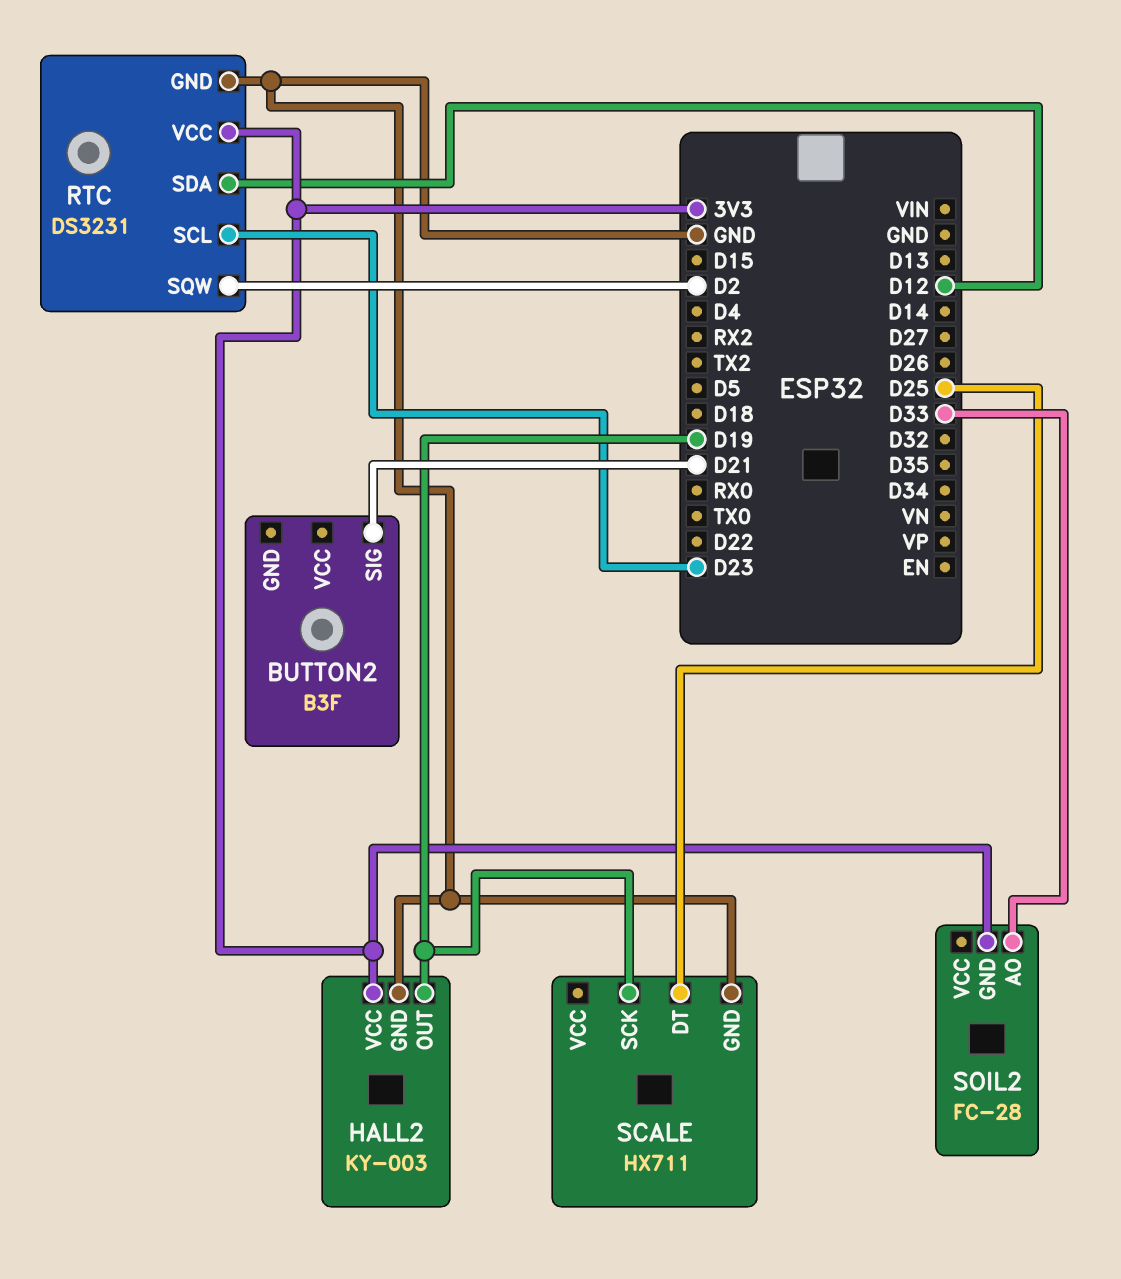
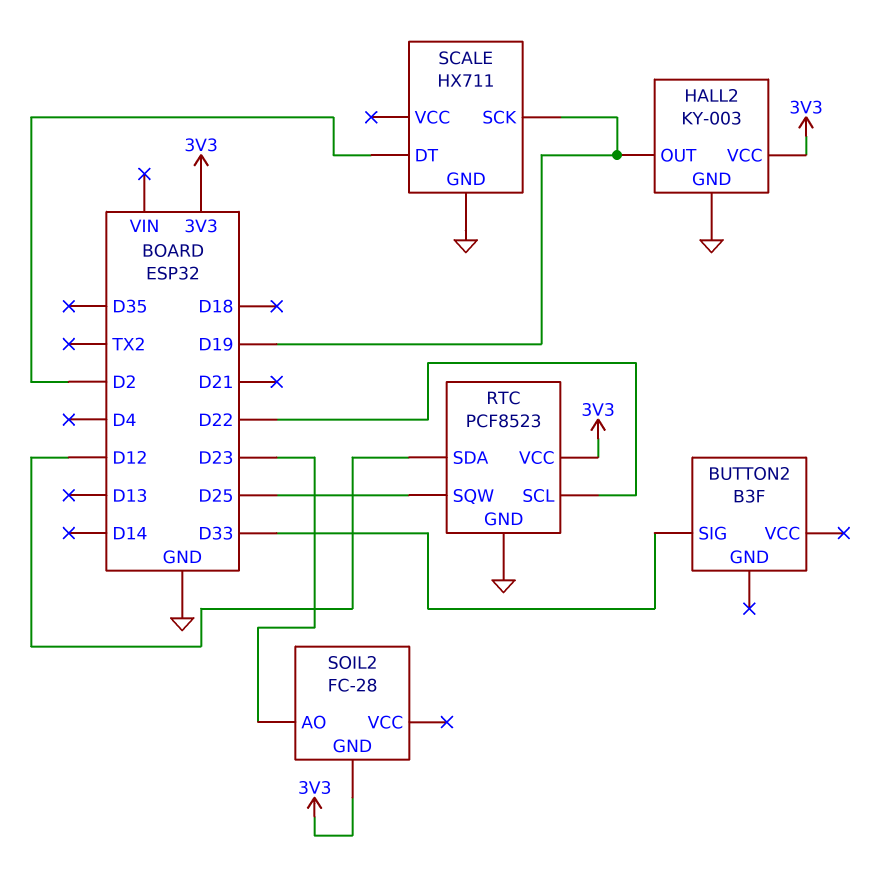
BUTTON2 pin SIG: D21 -> D33
RTC: DS3231 -> PCF8523
RTC pin SCL: D23 -> D22
RTC pin SQW: D2 -> D25
SCALE pin DT: D25 -> D2
SOIL2 pin AO: D33 -> D23

